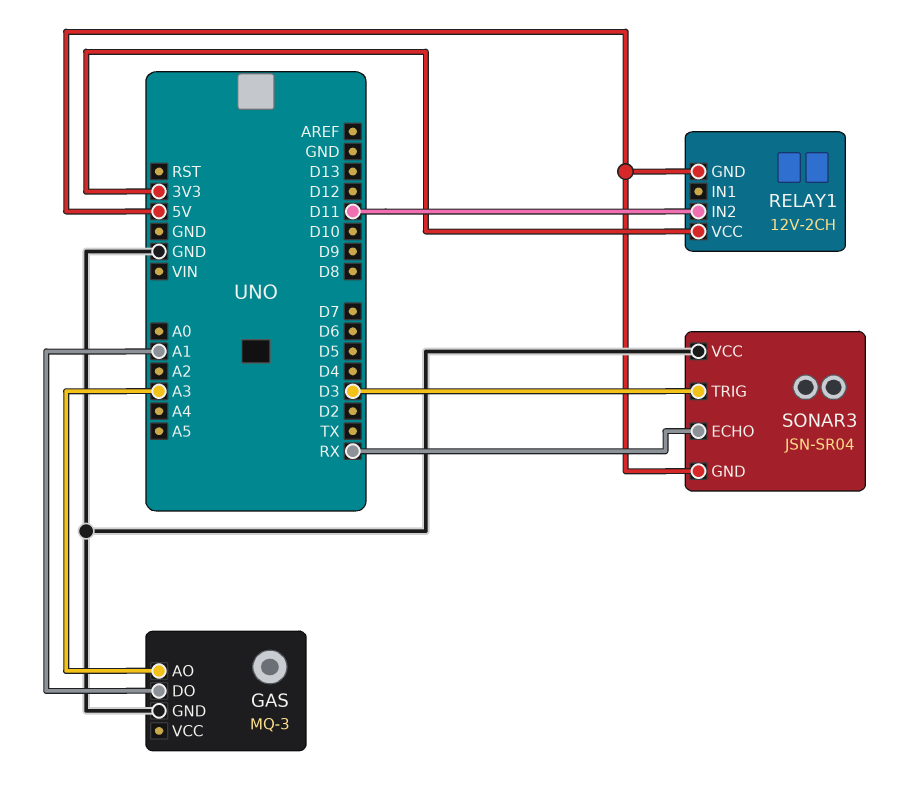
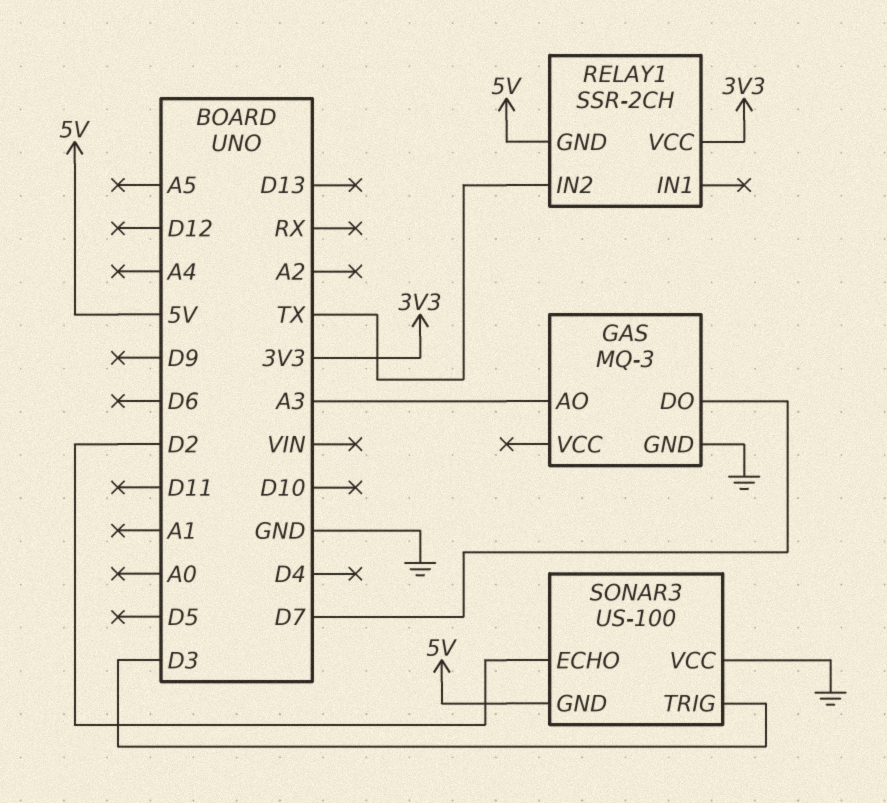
GAS pin DO: A1 -> D7
RELAY1: 12V-2CH -> SSR-2CH
RELAY1 pin IN2: D11 -> TX
SONAR3: JSN-SR04 -> US-100
SONAR3 pin ECHO: RX -> D2

